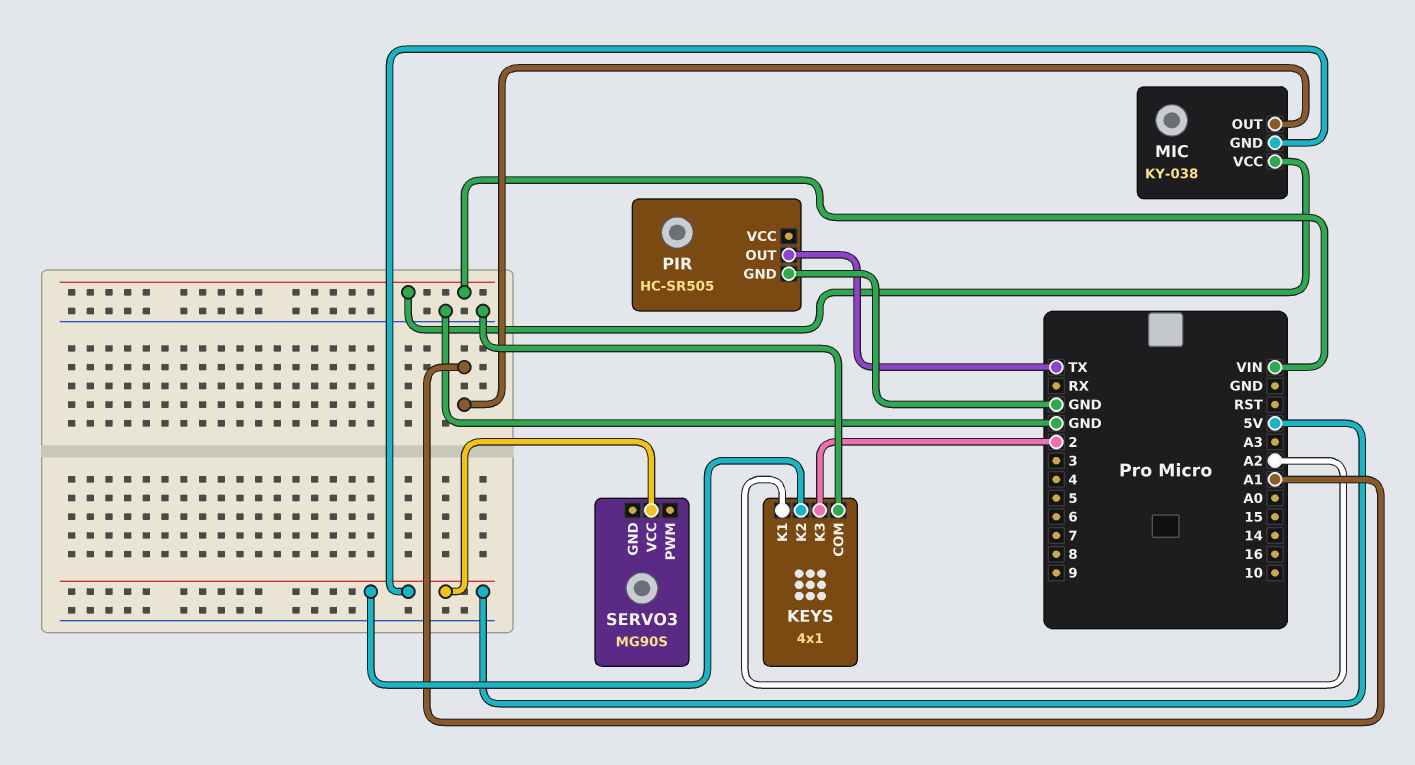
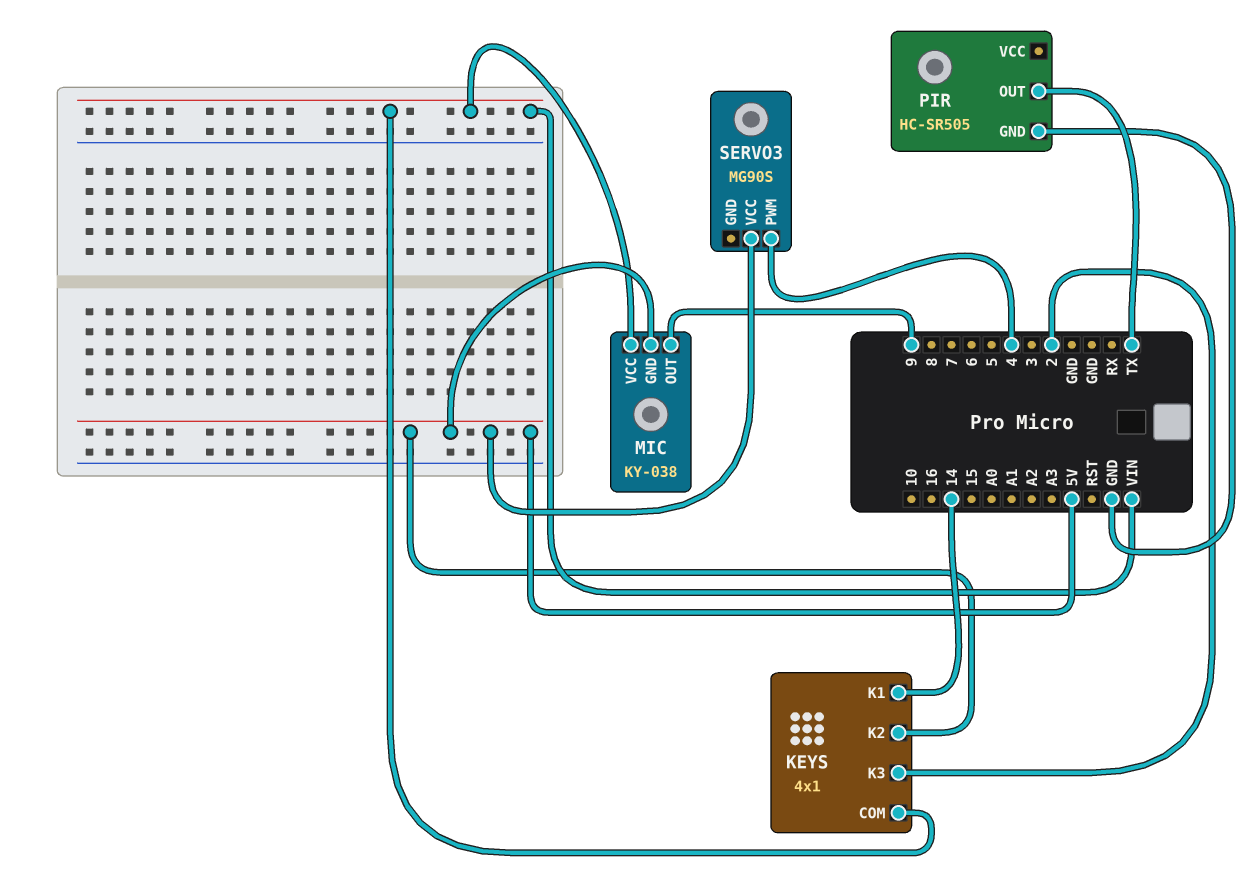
KEYS pin COM: GND -> VIN
KEYS pin K1: A2 -> 14
MIC pin OUT: A1 -> 9
SERVO3 pin PWM: none -> 4

